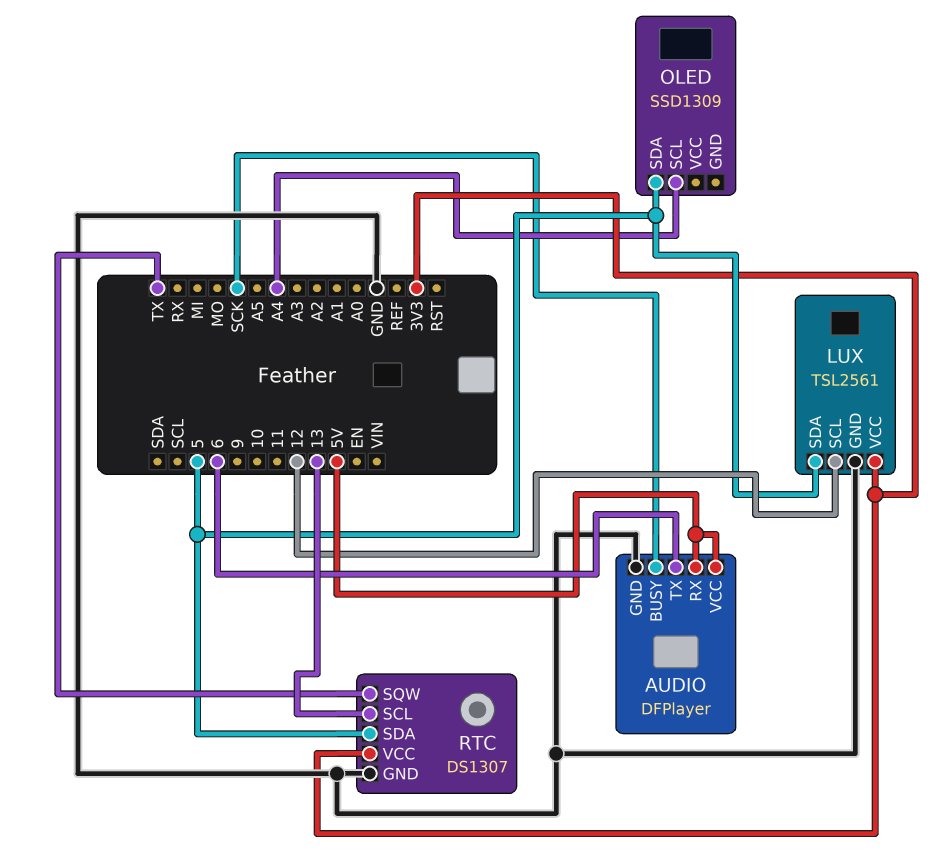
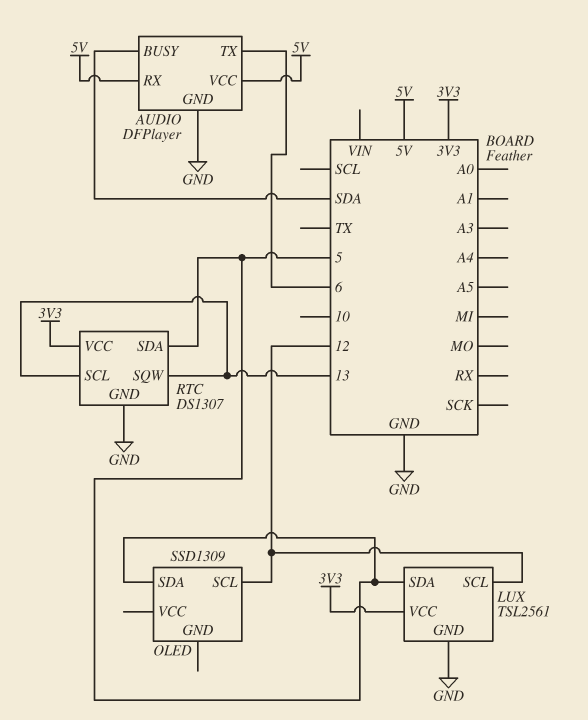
AUDIO pin BUSY: SCK -> SDA
OLED pin SCL: A4 -> 12
RTC pin SQW: TX -> 13

